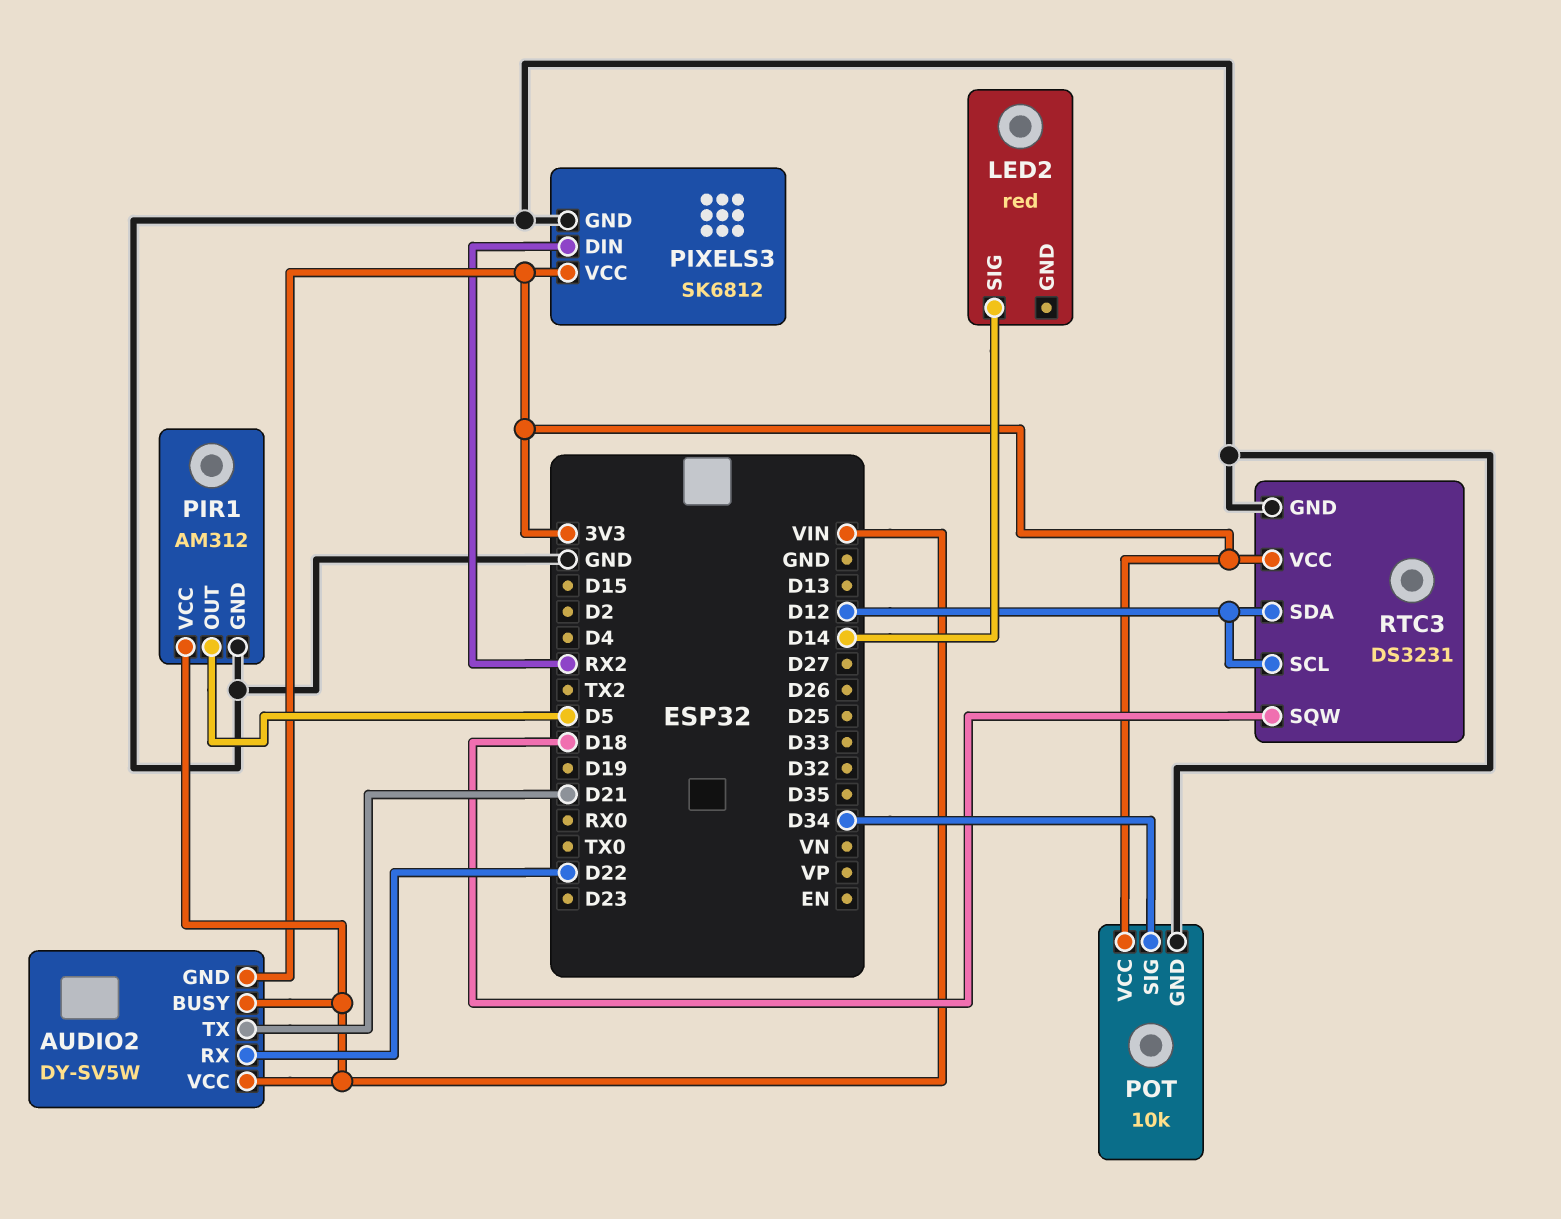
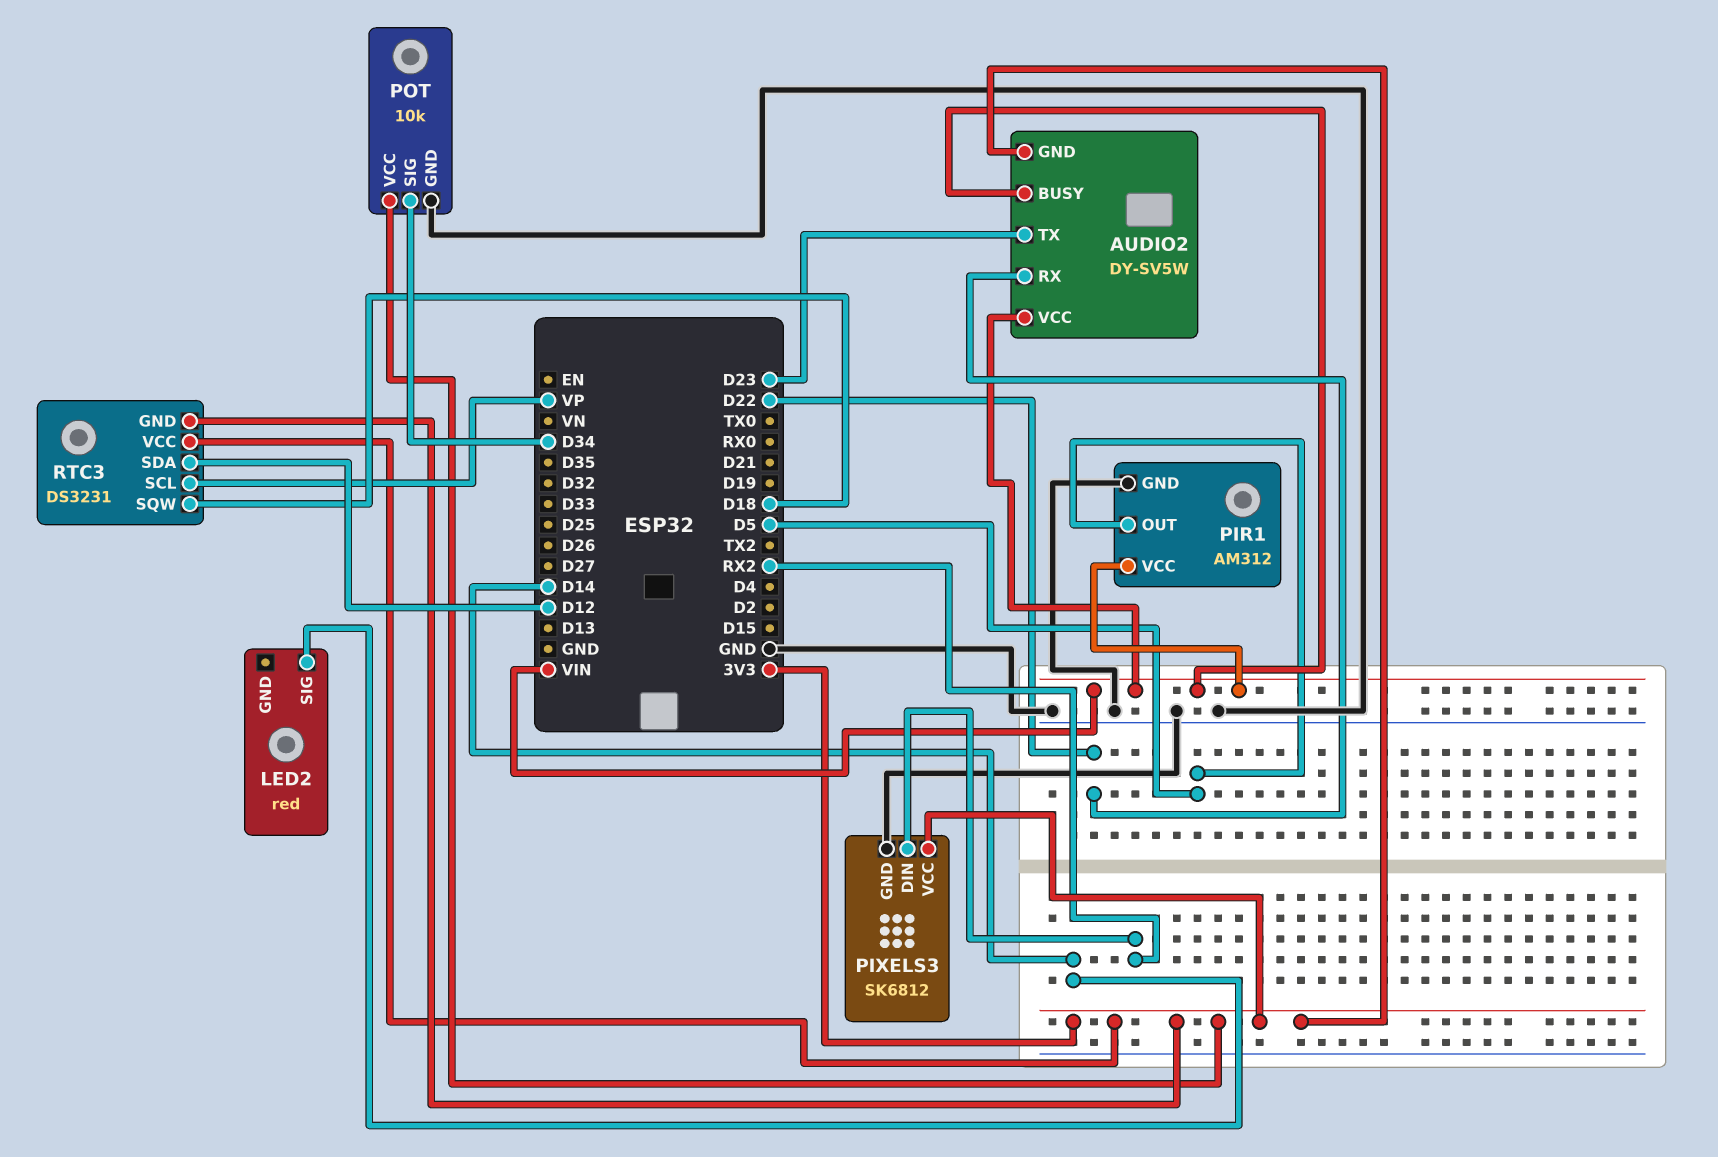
AUDIO2 pin TX: D21 -> D23
RTC3 pin GND: GND -> 3V3
RTC3 pin SCL: D12 -> VP

